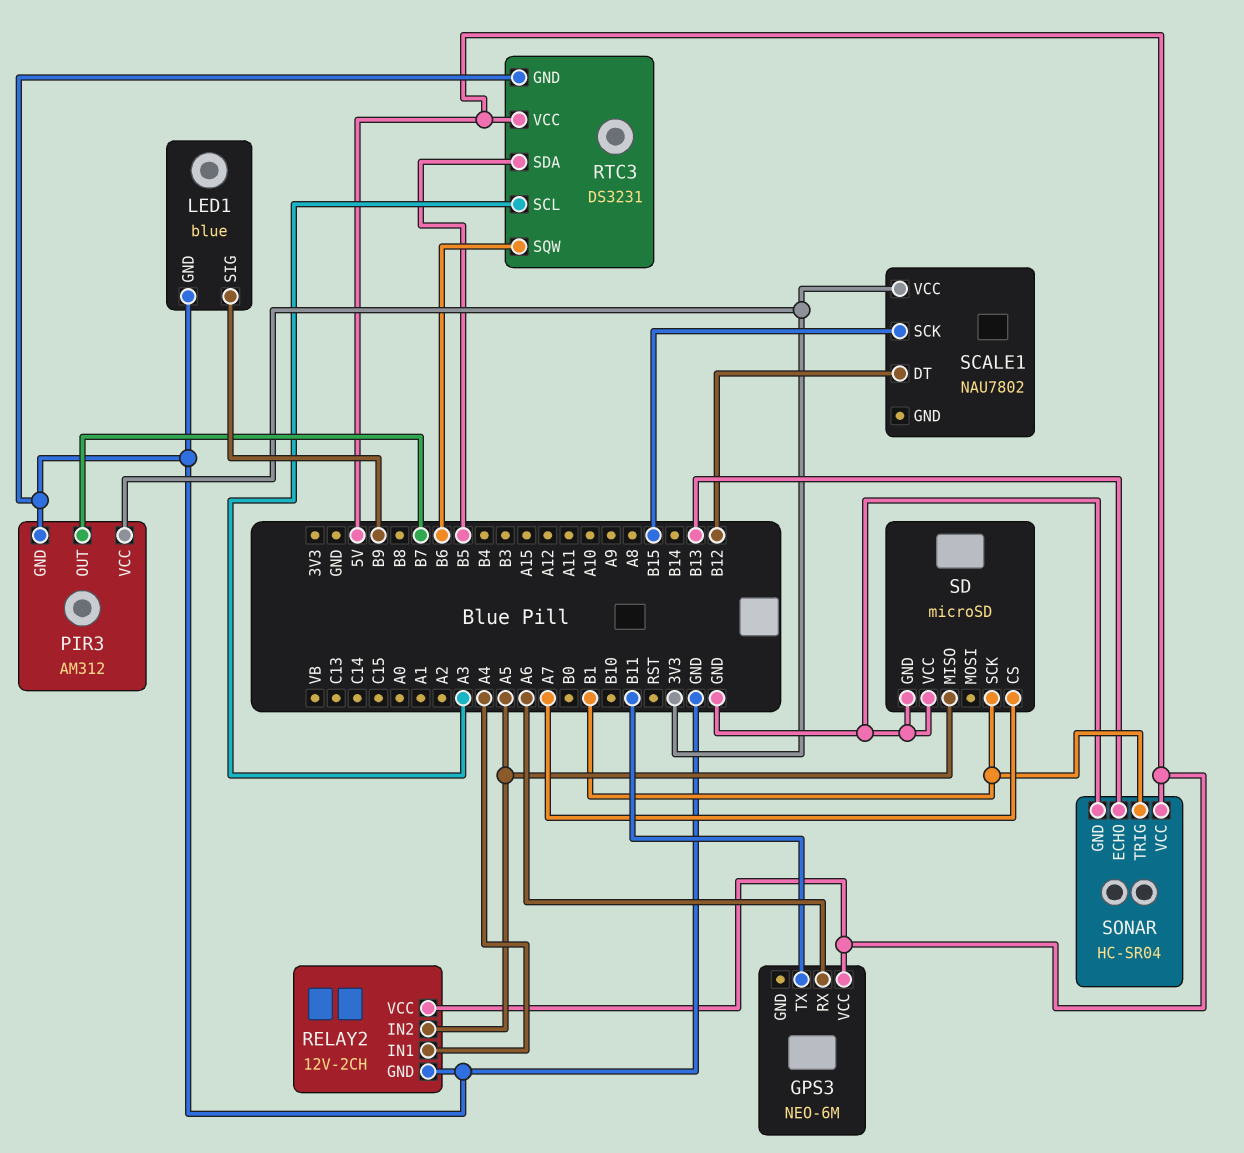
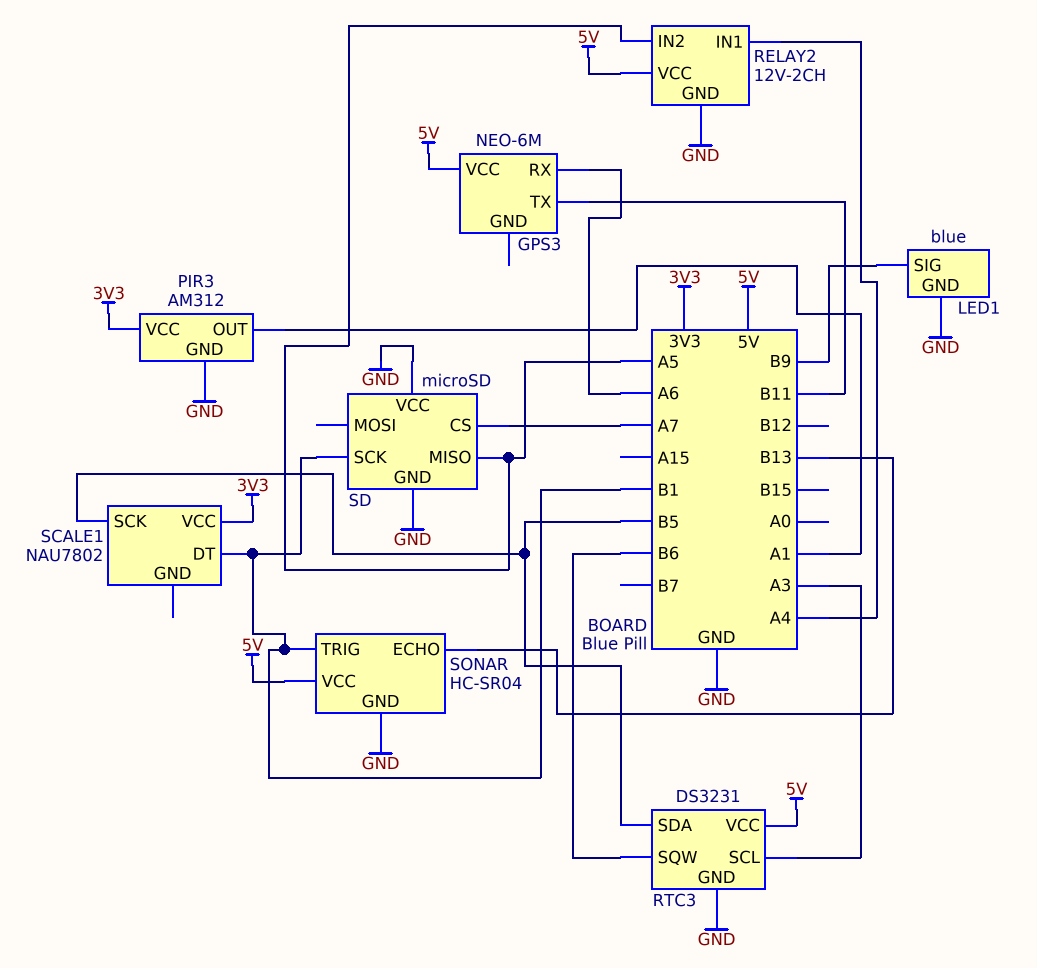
PIR3 pin OUT: B7 -> A1
SCALE1 pin DT: B12 -> B1
SCALE1 pin SCK: B15 -> B5

